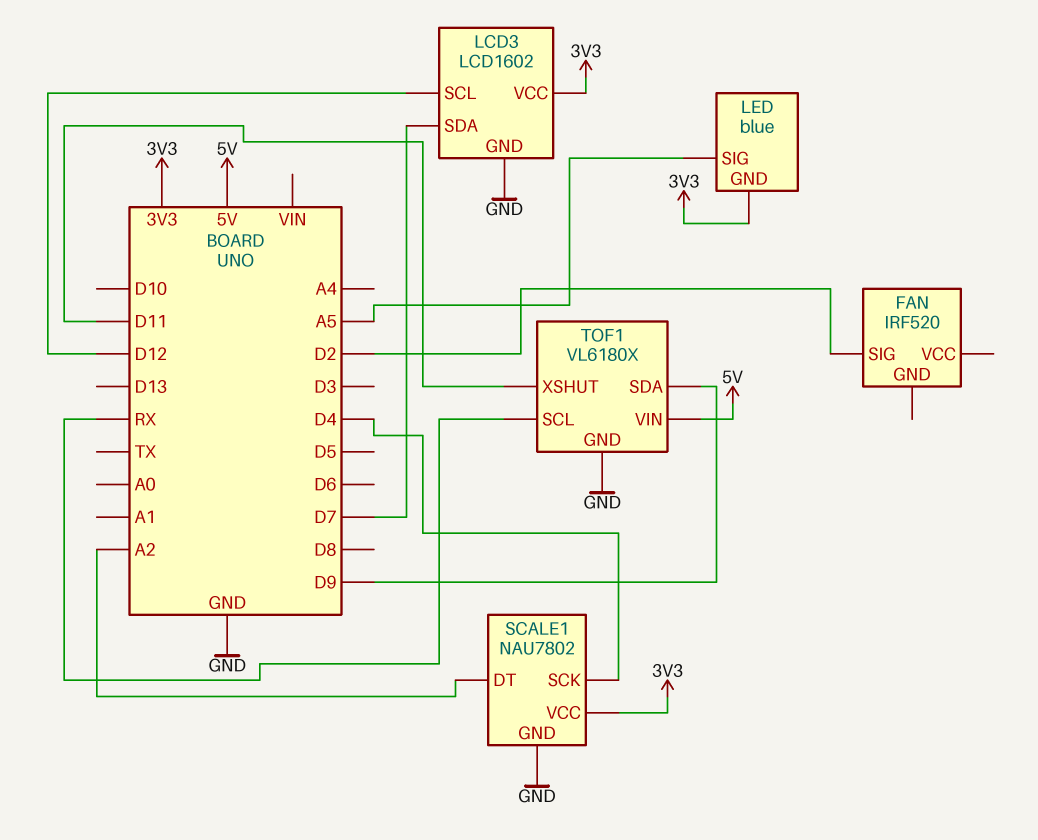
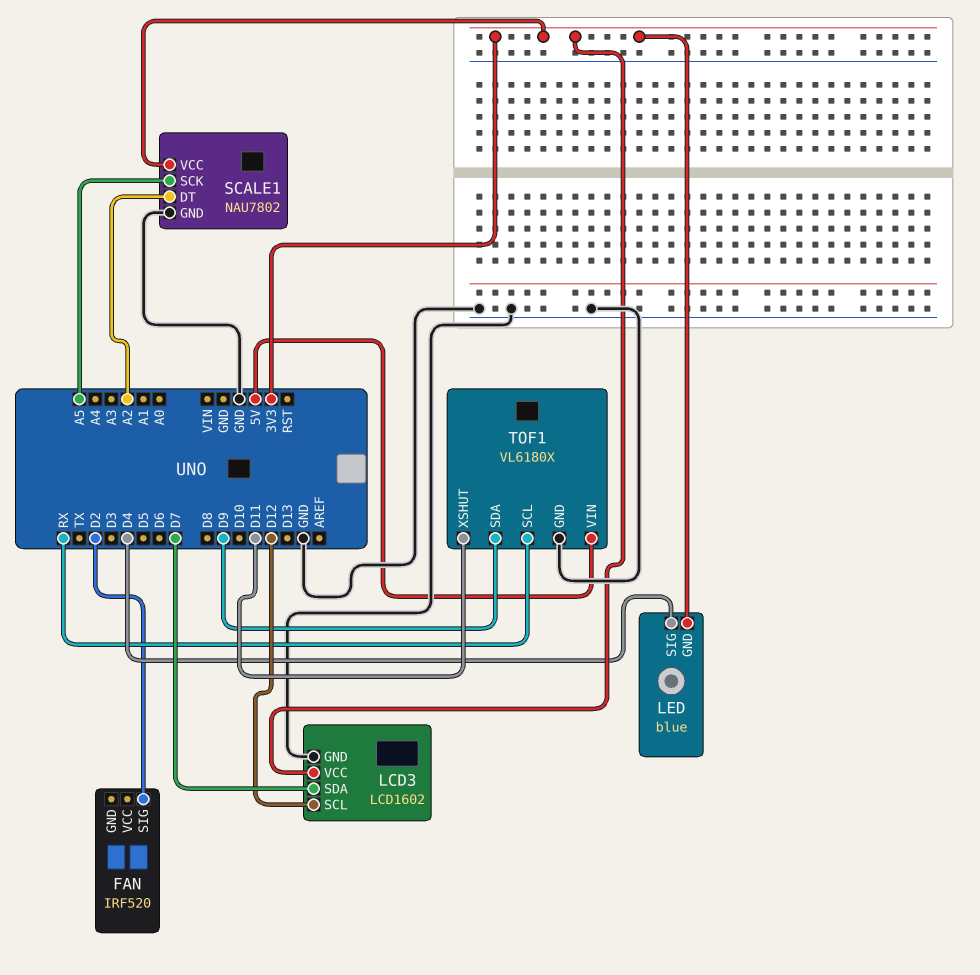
LED pin SIG: A5 -> D4
SCALE1 pin SCK: D4 -> A5

